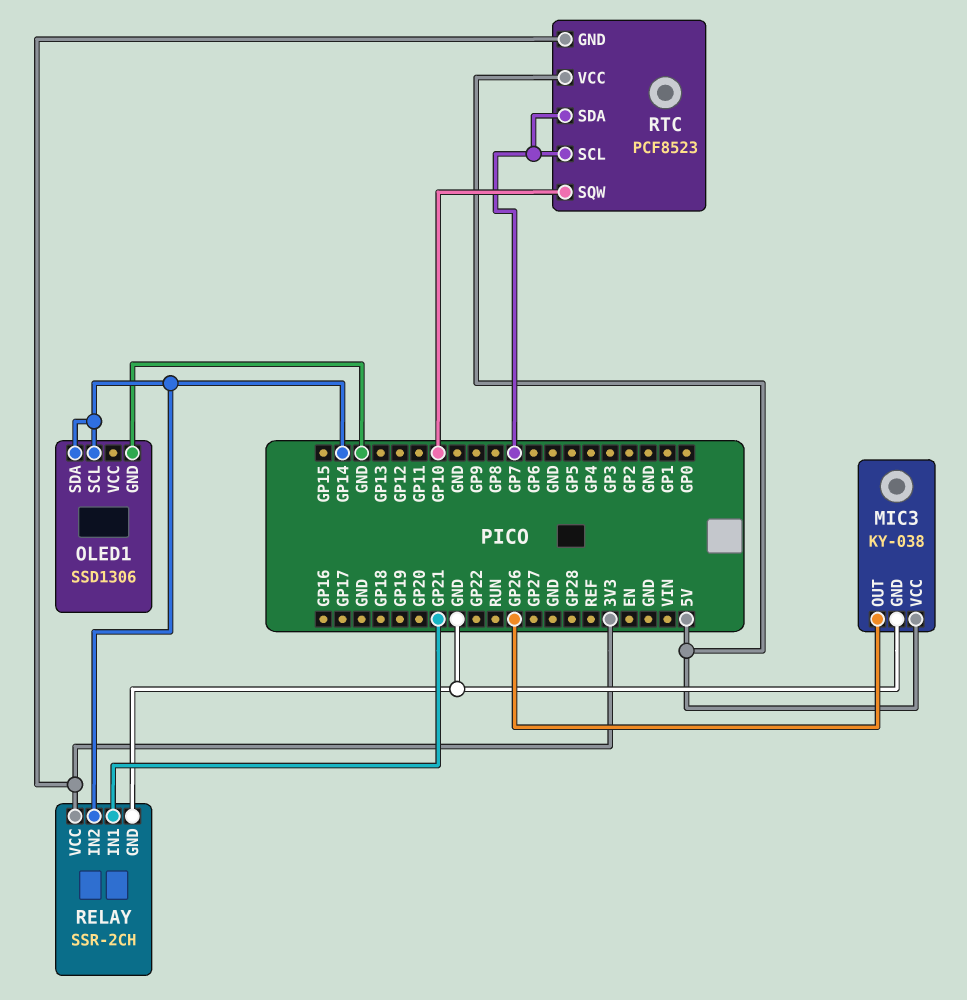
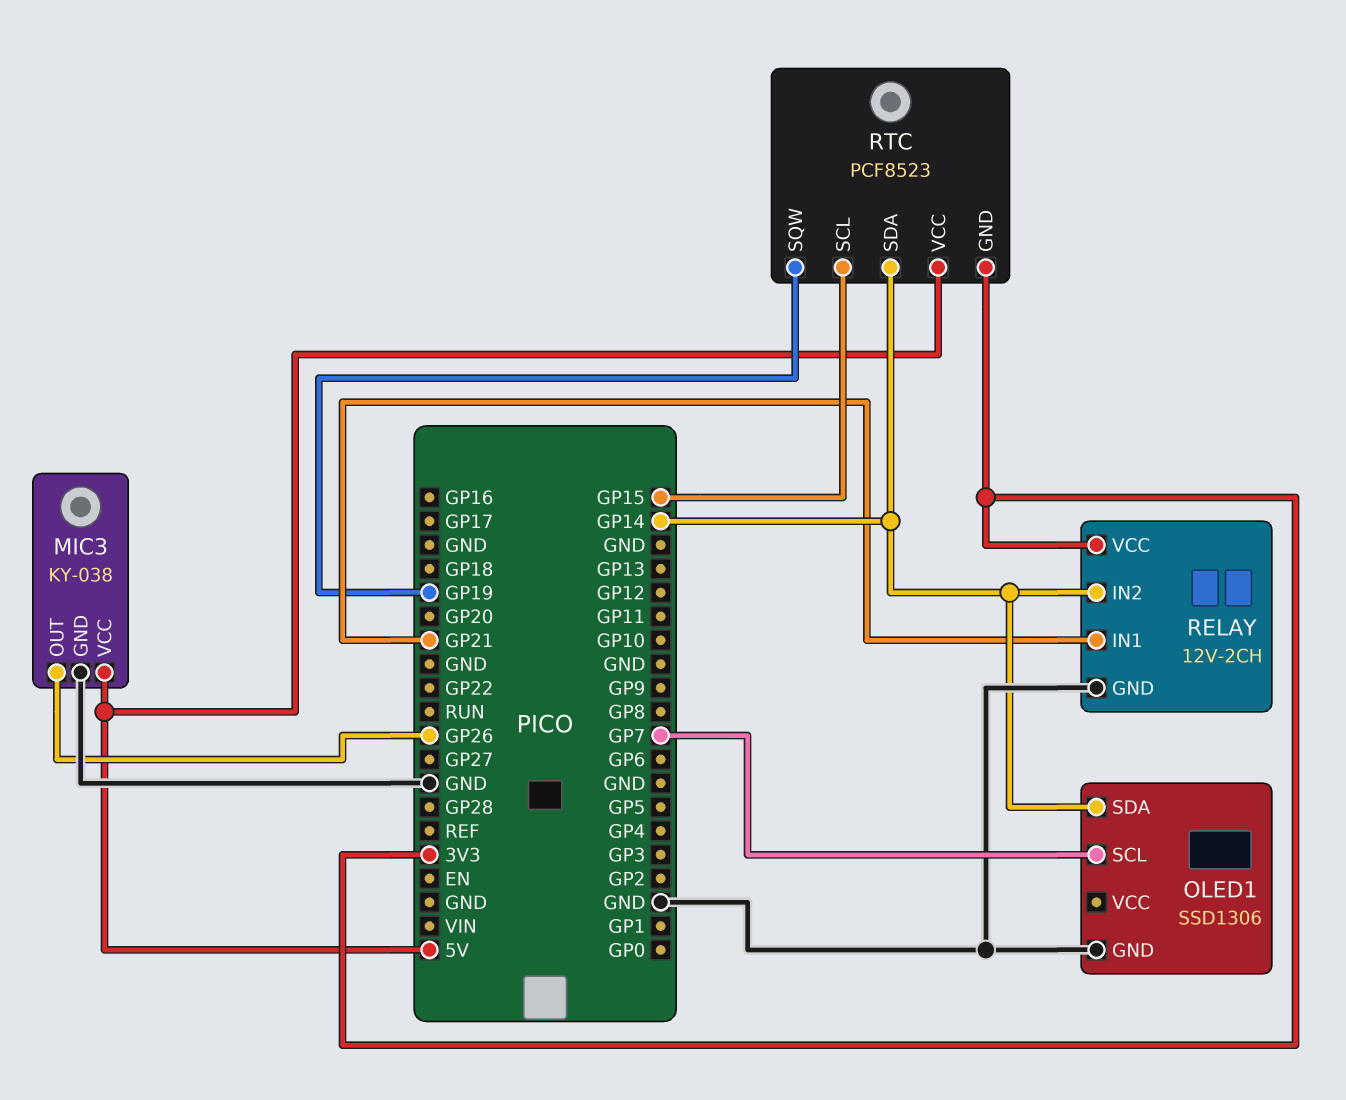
OLED1 pin SCL: GP14 -> GP7
RELAY: SSR-2CH -> 12V-2CH
RTC pin SCL: GP7 -> GP15
RTC pin SDA: GP7 -> GP14
RTC pin SQW: GP10 -> GP19

